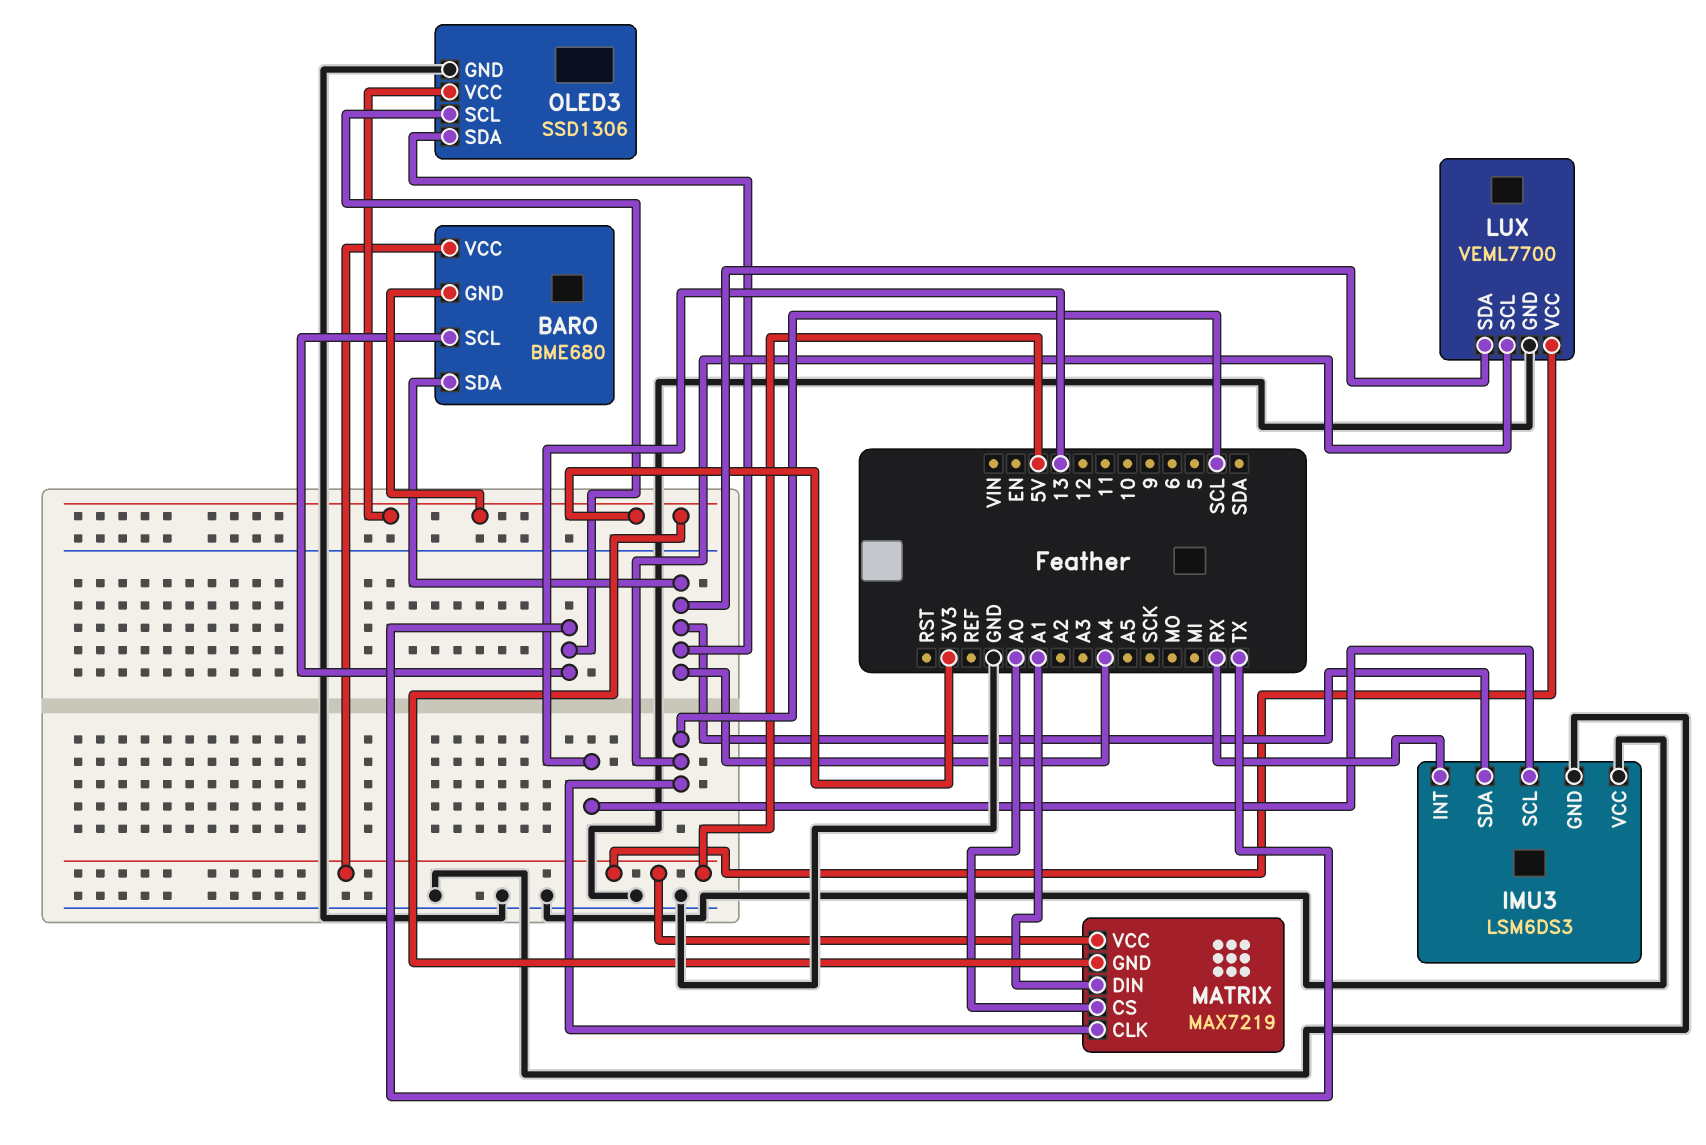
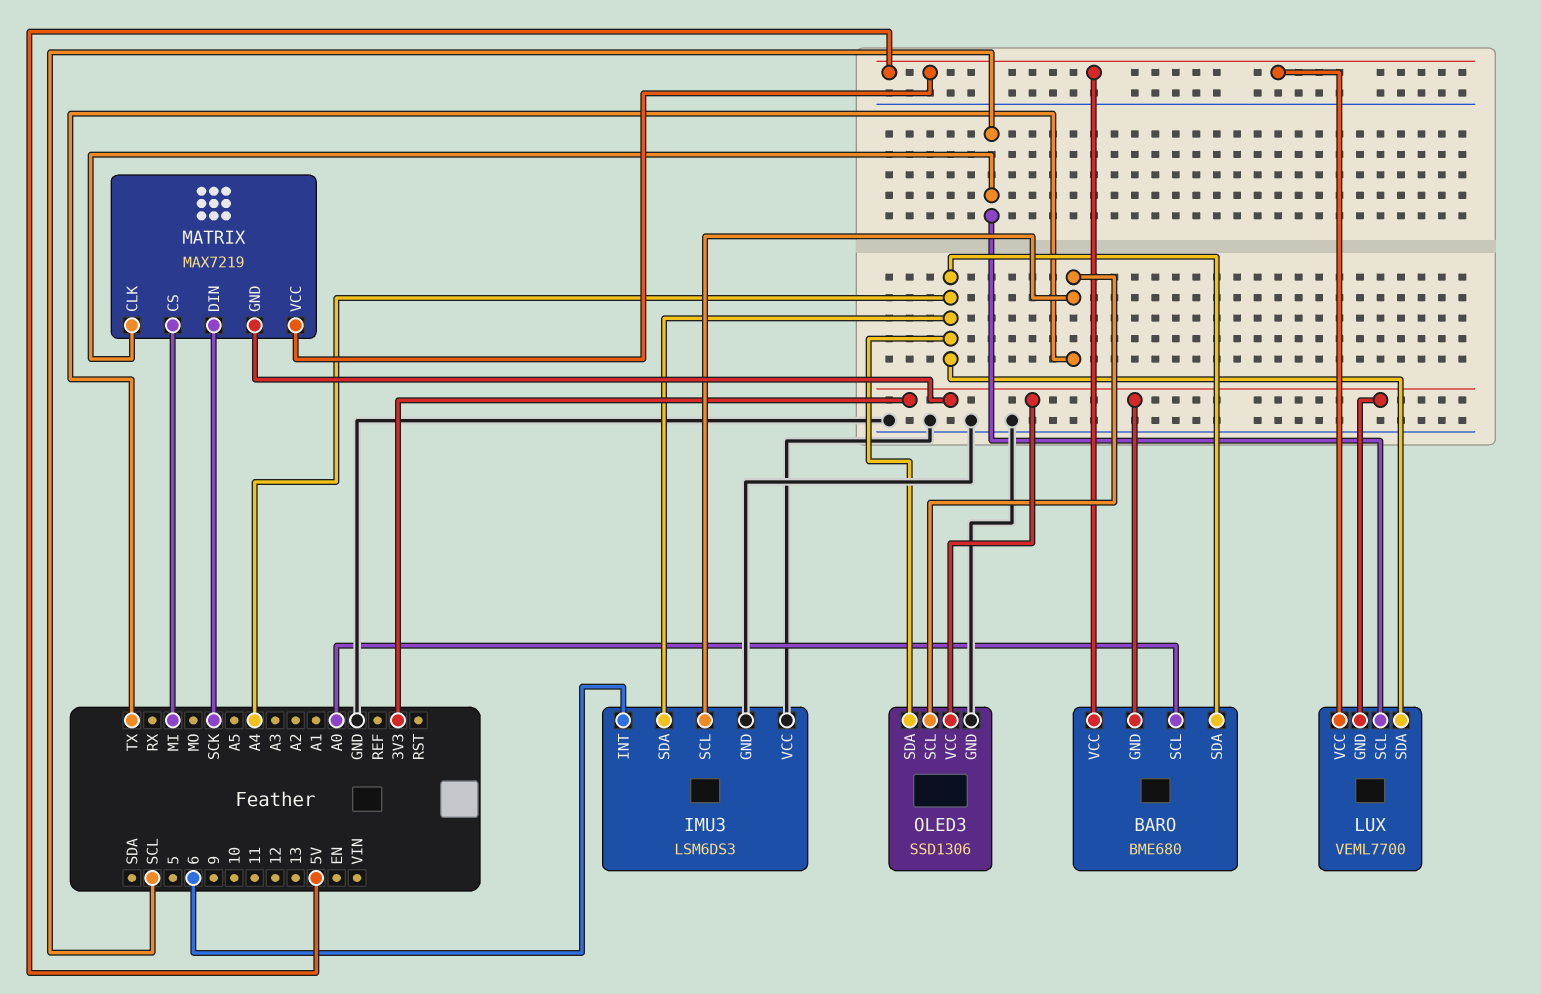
BARO pin SCL: TX -> A0
IMU3 pin INT: RX -> 6
IMU3 pin SCL: 13 -> TX
LUX pin GND: GND -> 3V3
MATRIX pin CS: A0 -> MI
MATRIX pin DIN: A1 -> SCK

